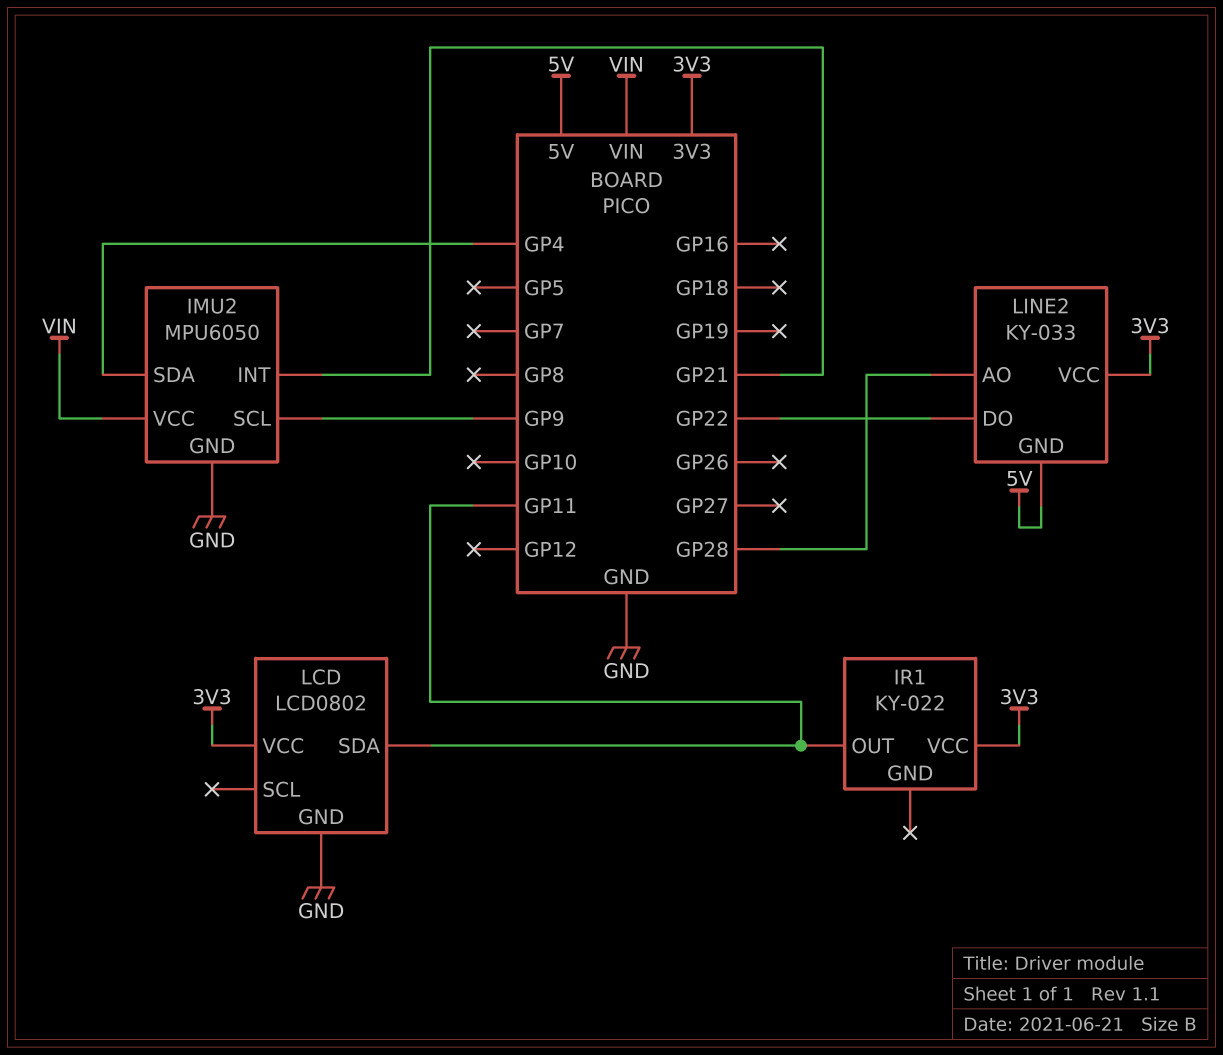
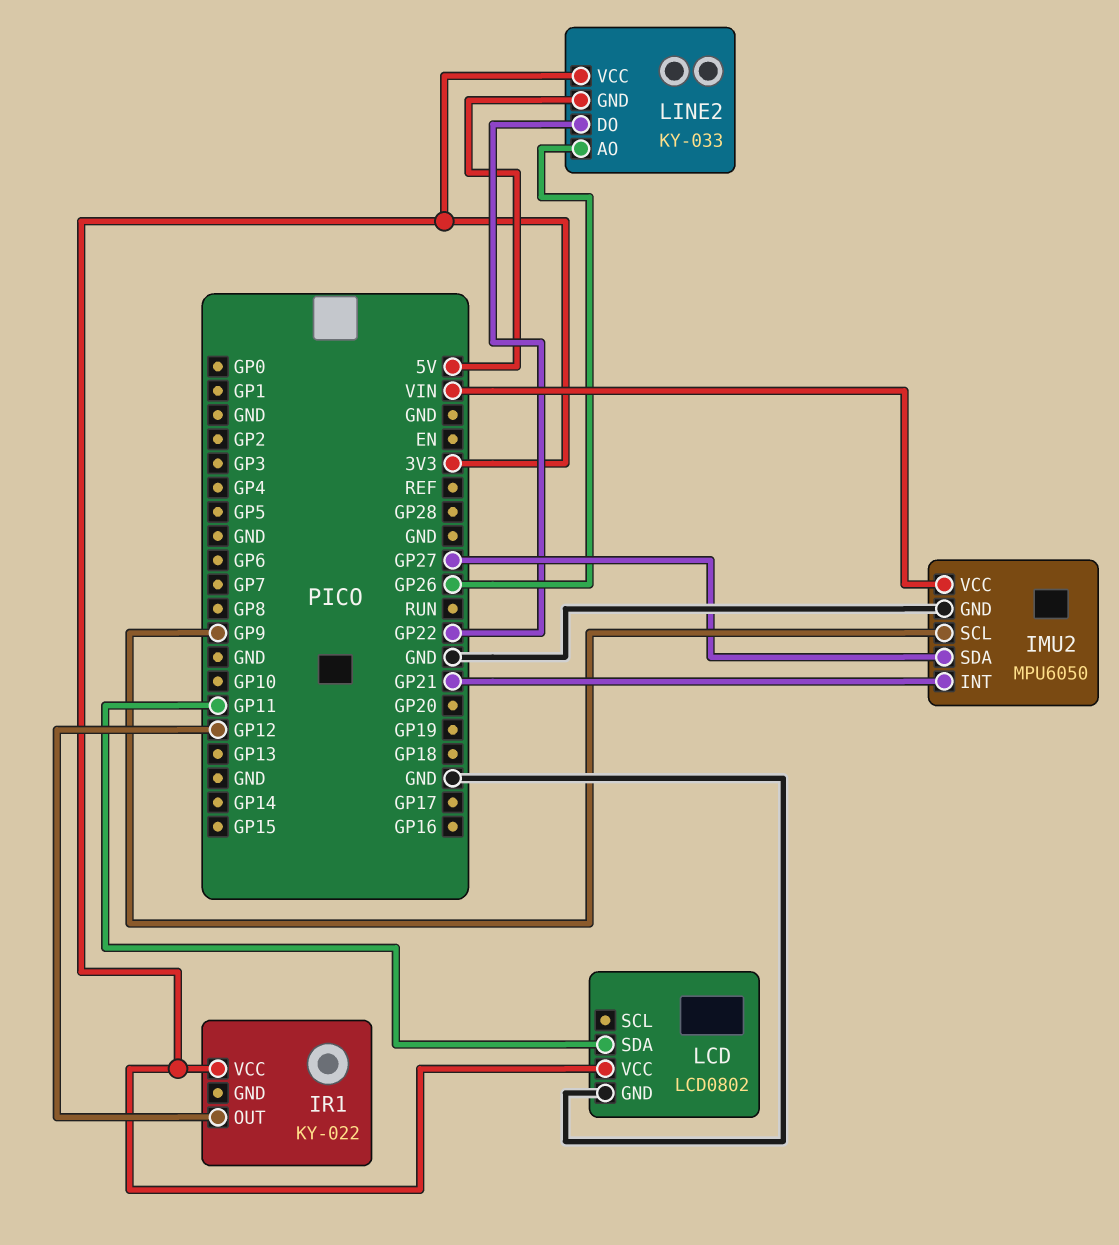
IMU2 pin SDA: GP4 -> GP27
IR1 pin OUT: GP11 -> GP12
LINE2 pin AO: GP28 -> GP26

